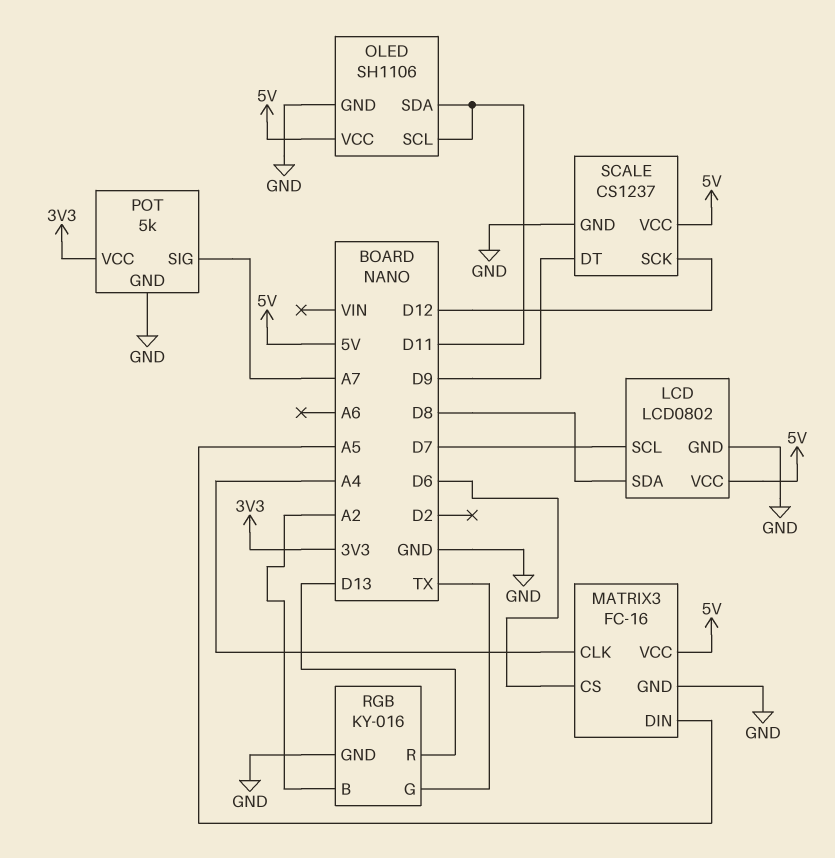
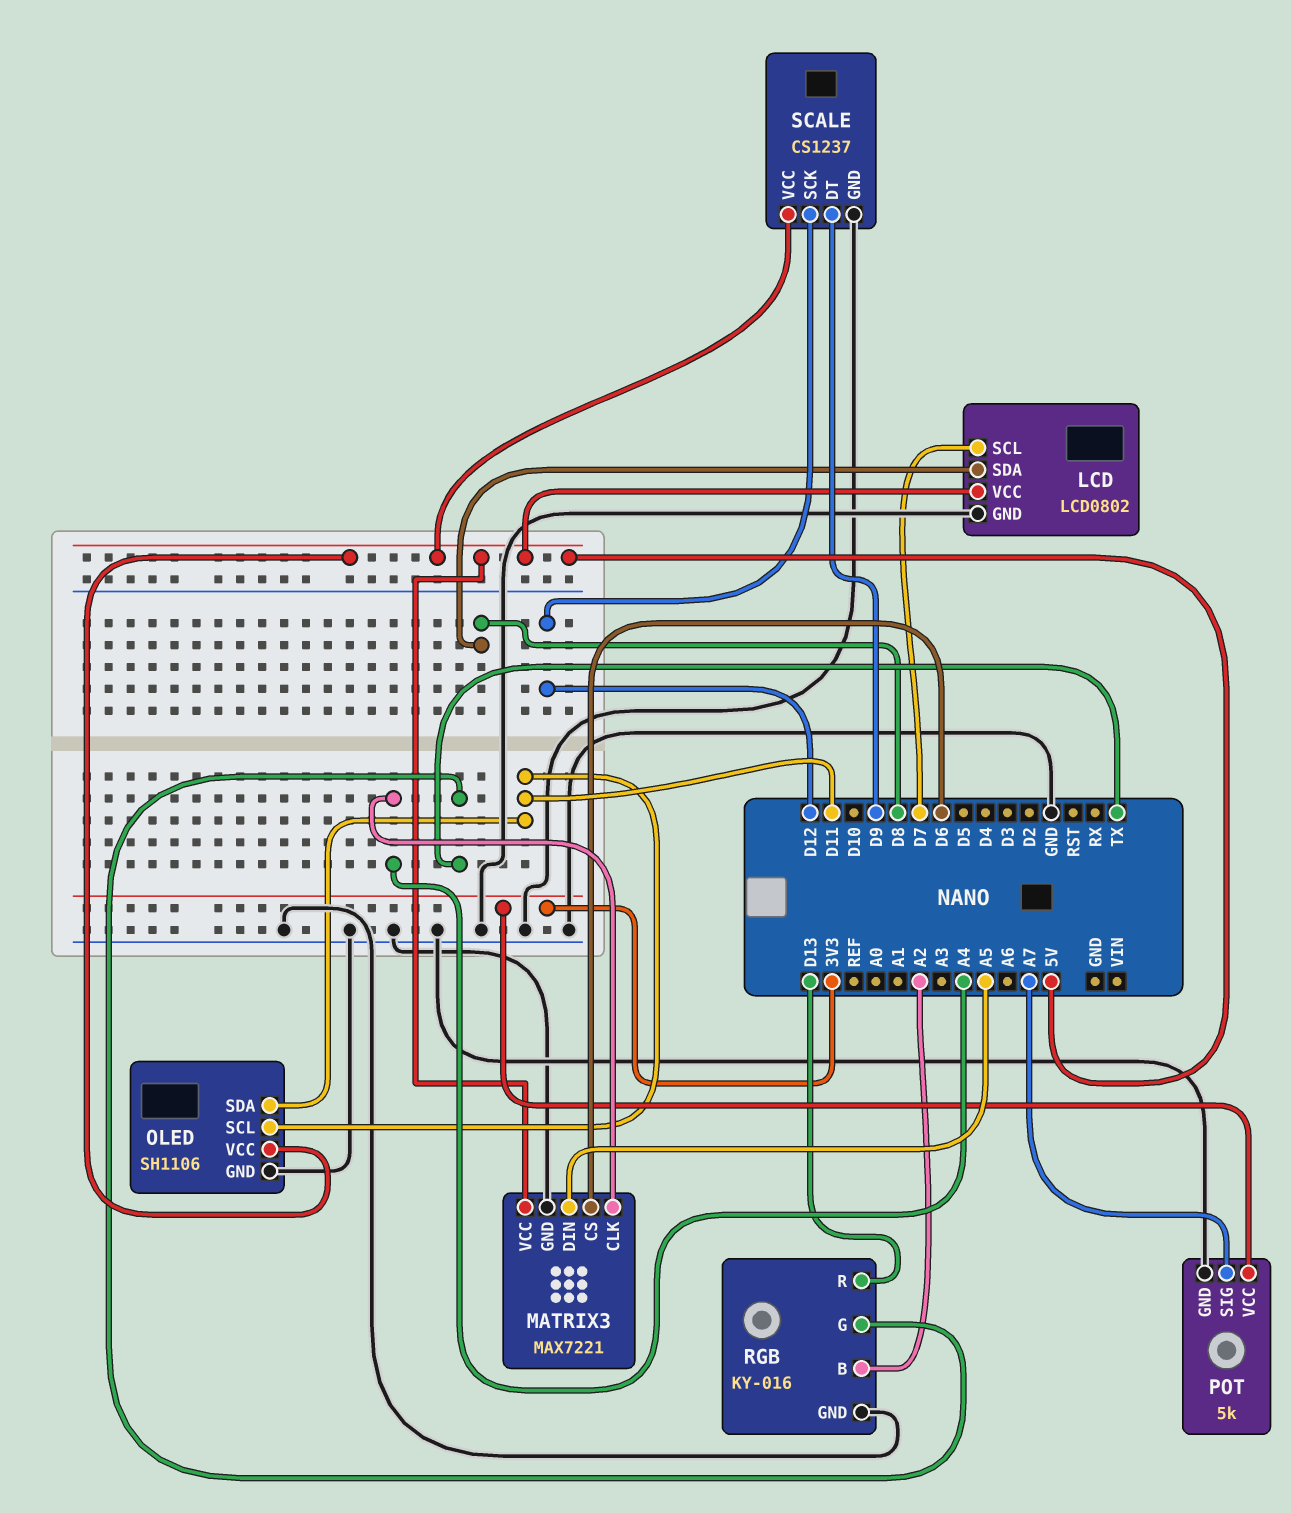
MATRIX3: FC-16 -> MAX7221

